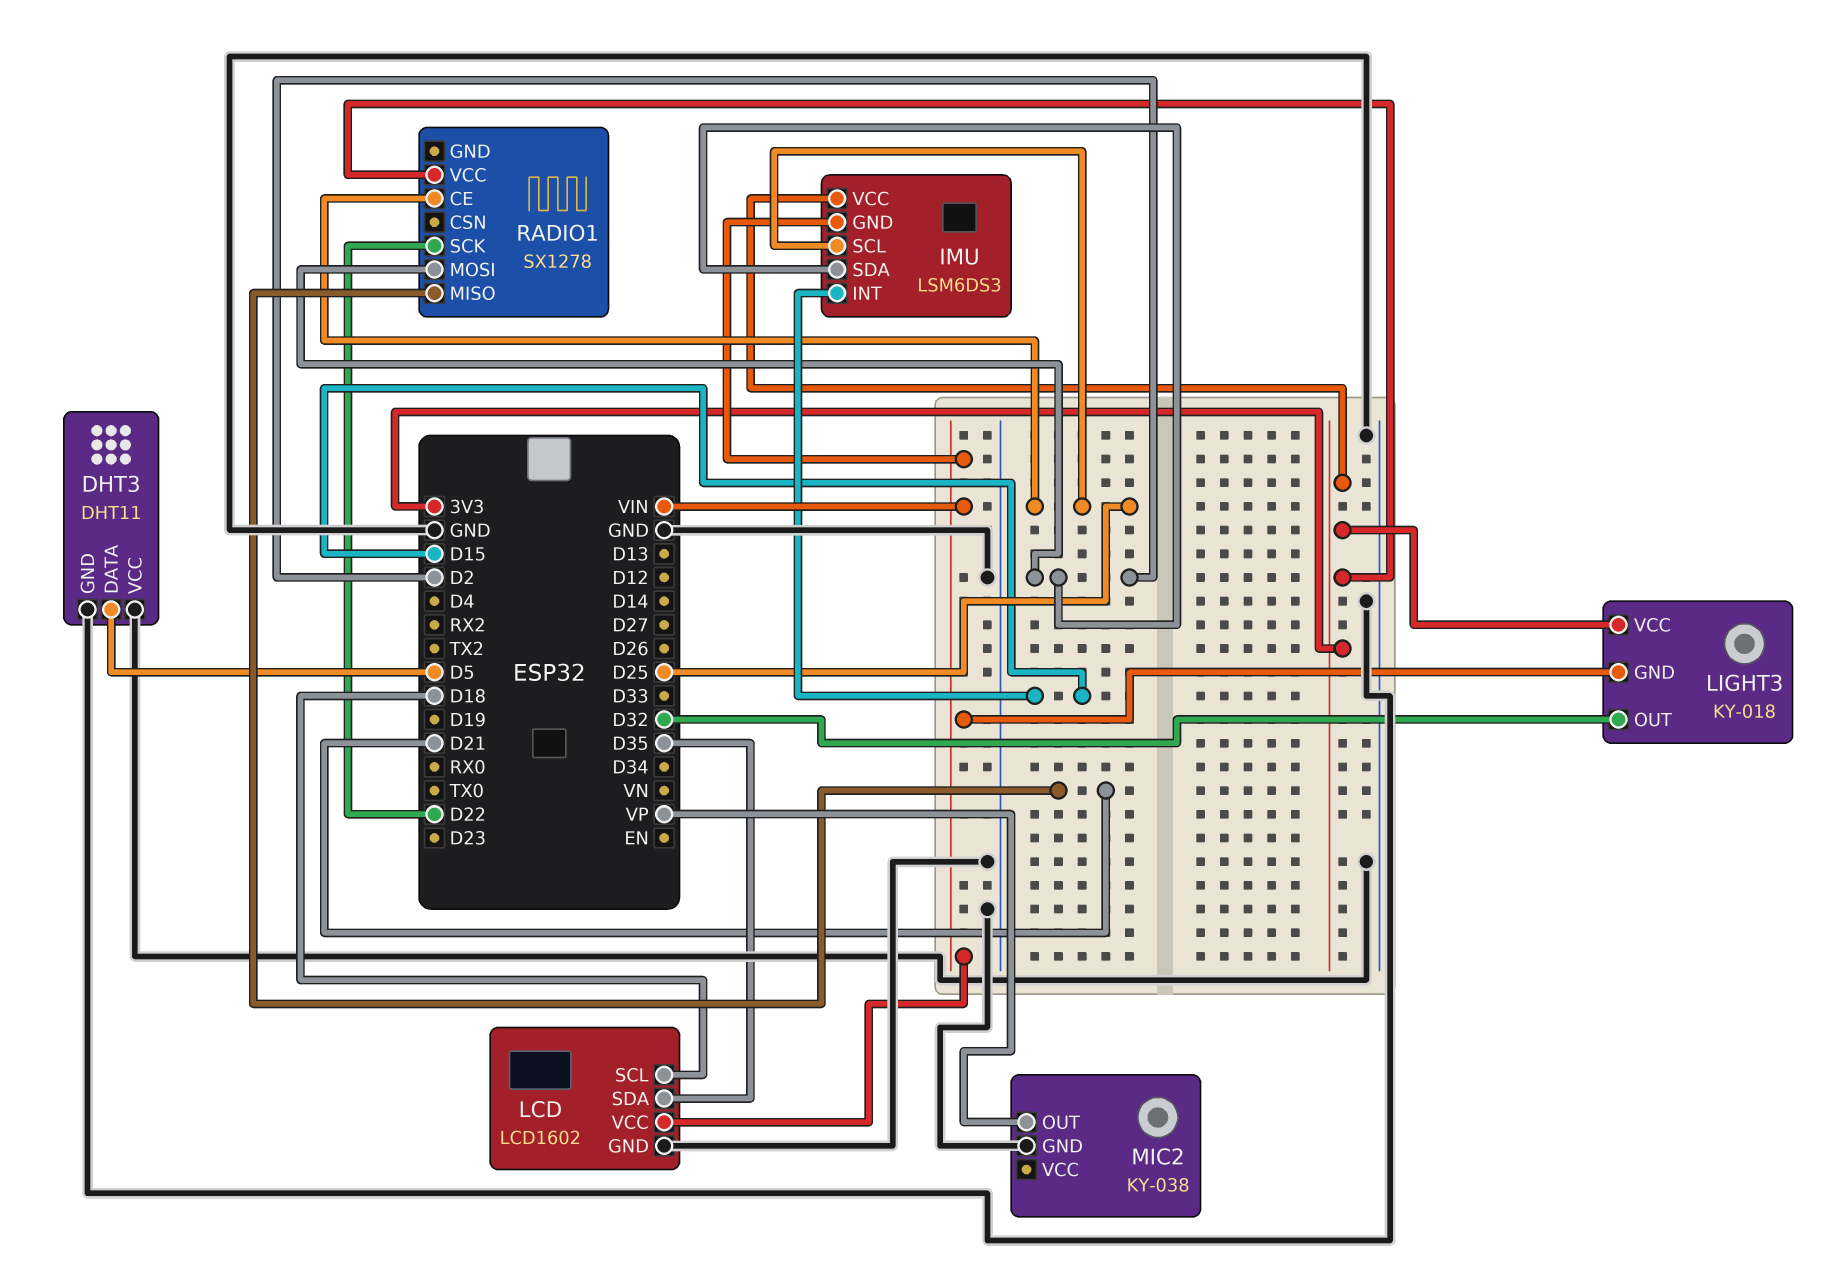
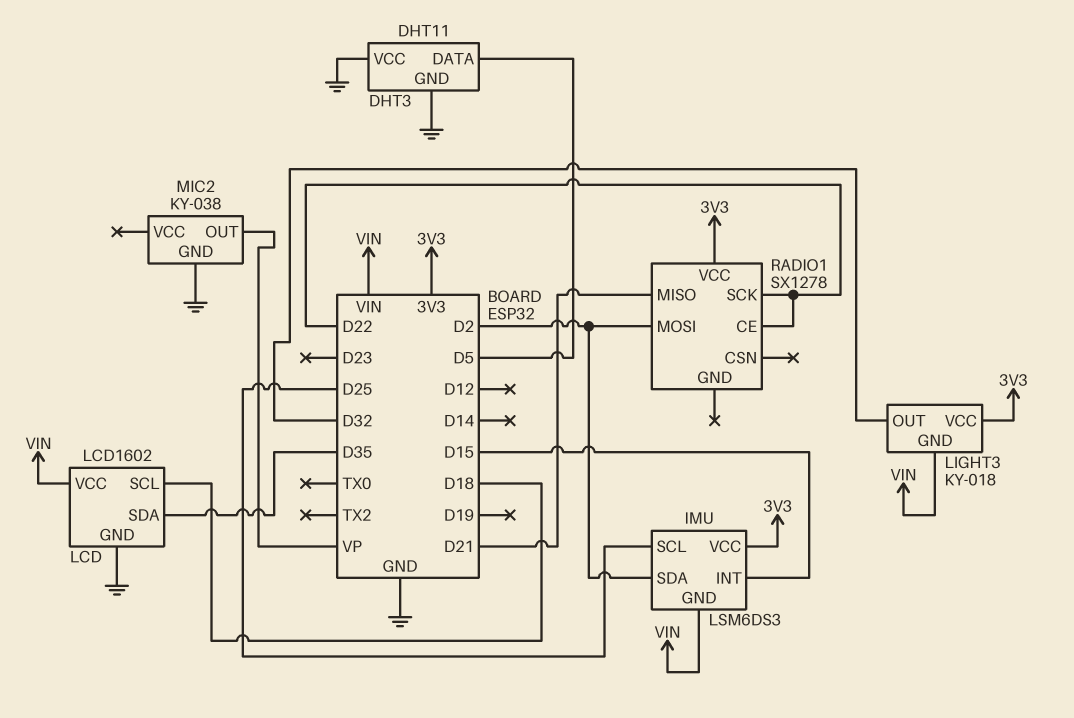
RADIO1 pin CE: D25 -> D22

